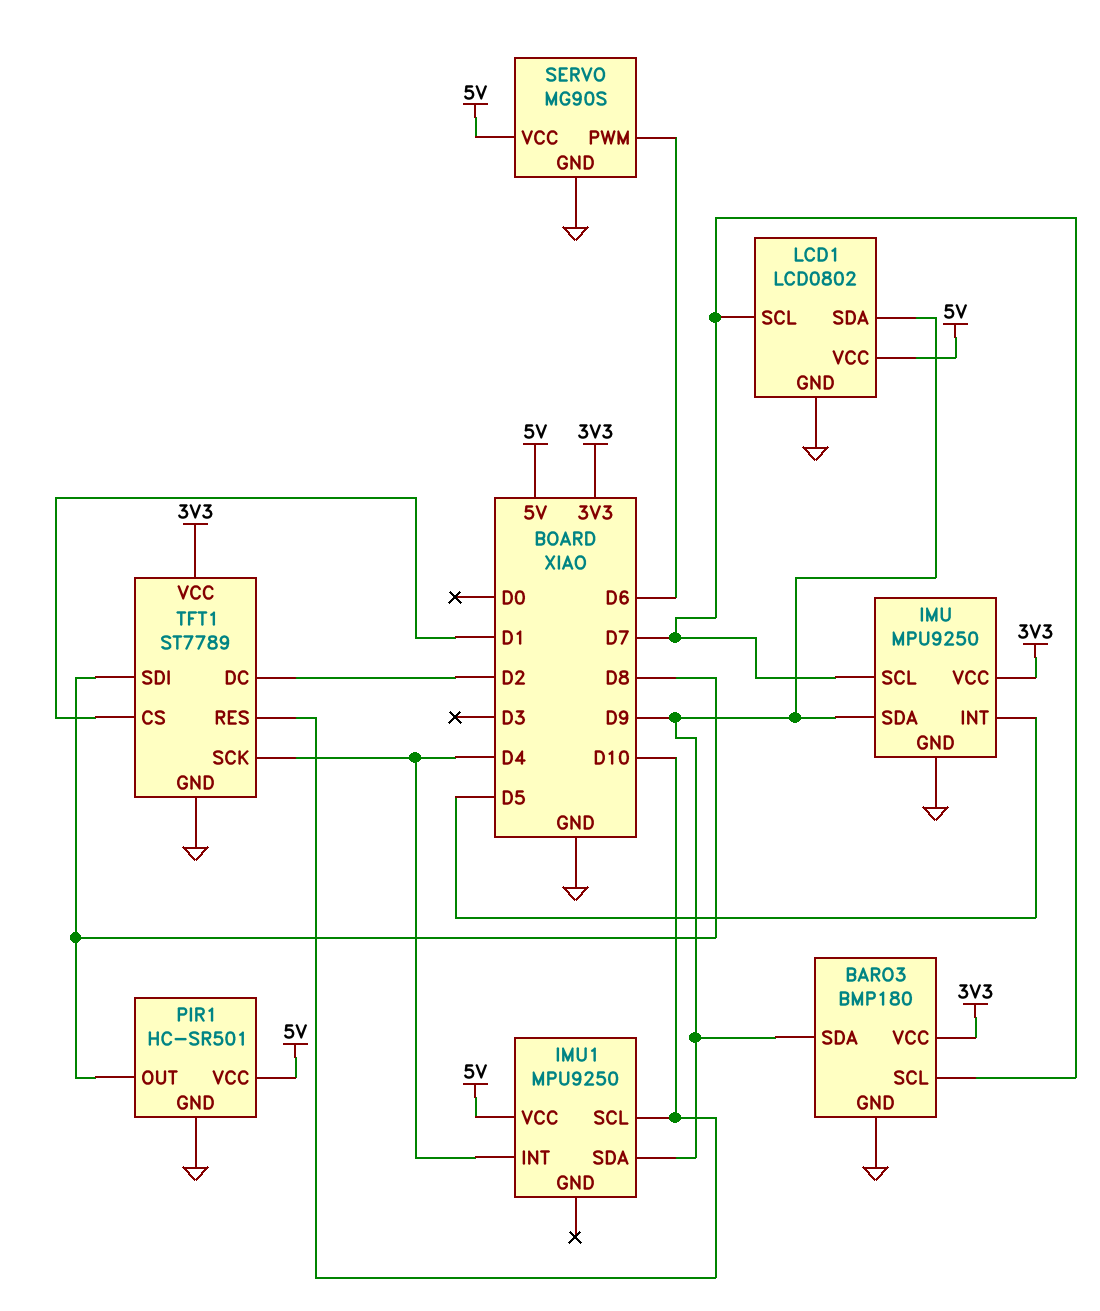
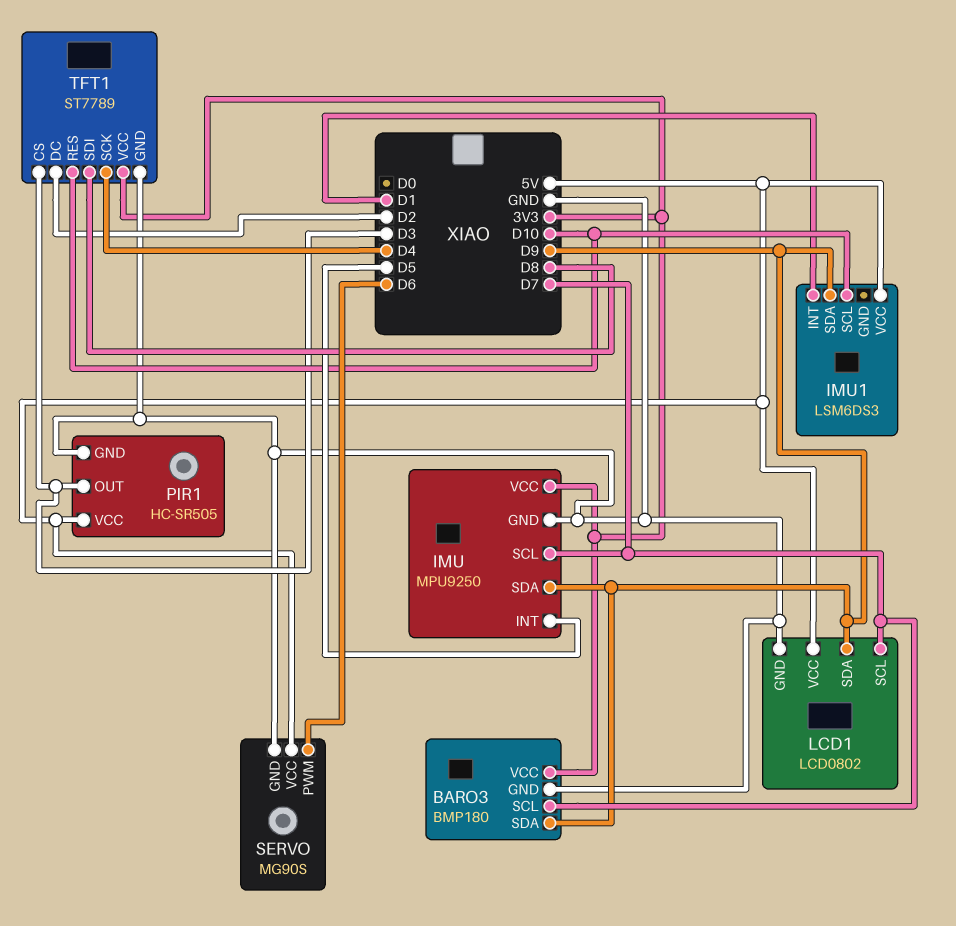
IMU1: MPU9250 -> LSM6DS3
IMU1 pin INT: D4 -> D1
PIR1: HC-SR501 -> HC-SR505
PIR1 pin OUT: D8 -> D3
TFT1 pin CS: D1 -> D3

